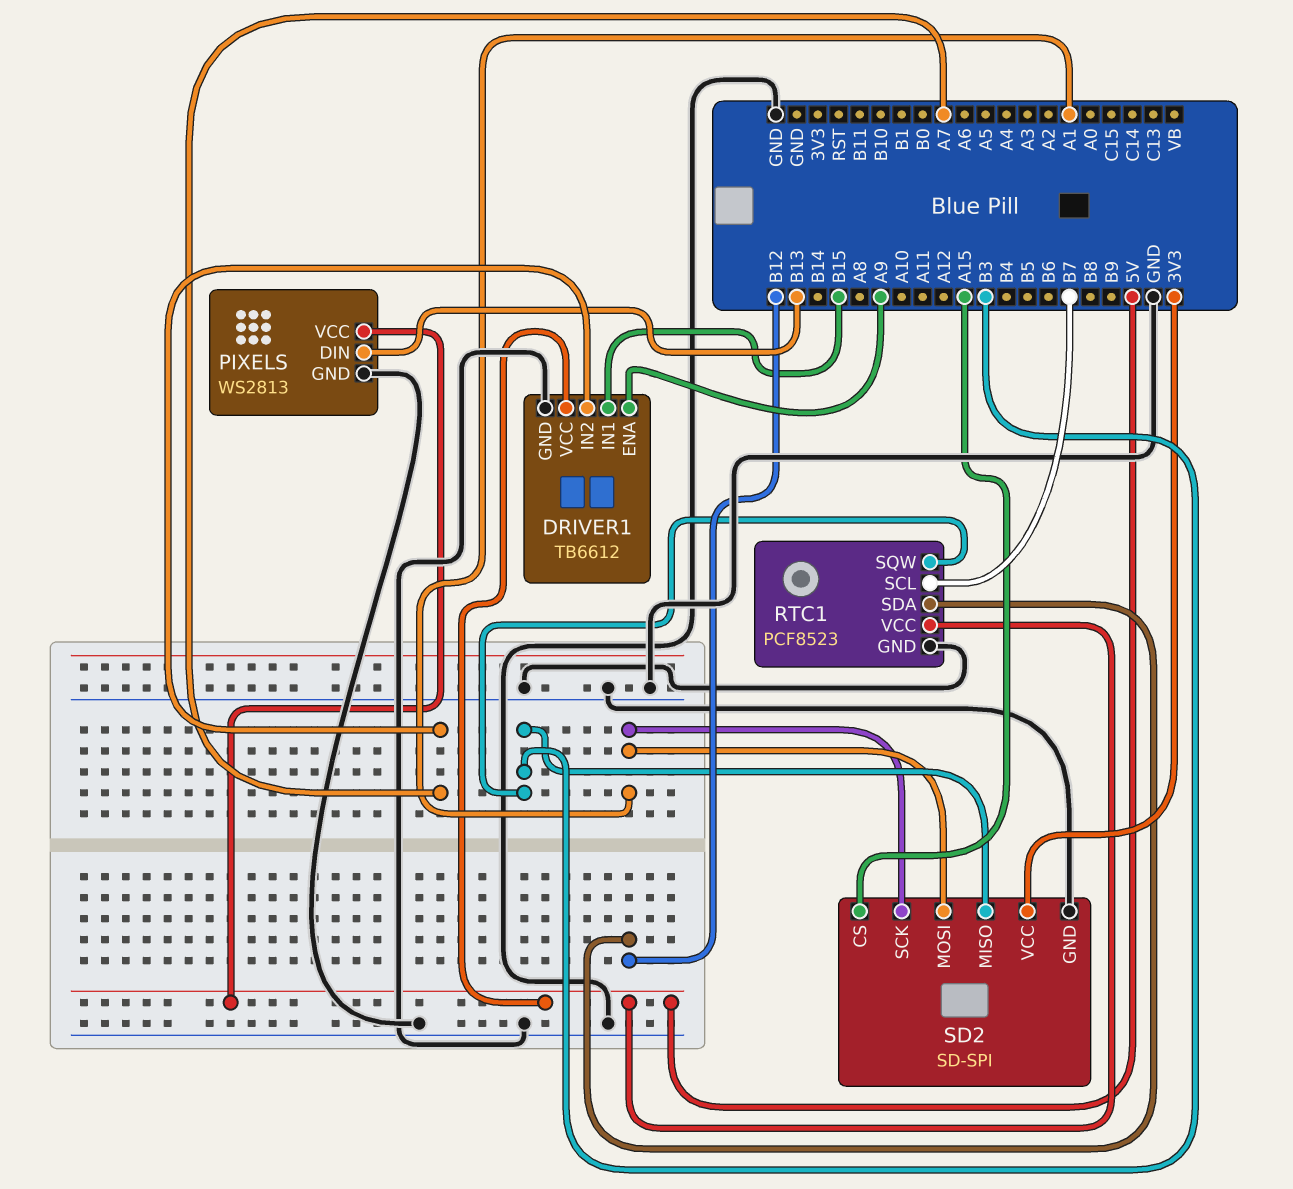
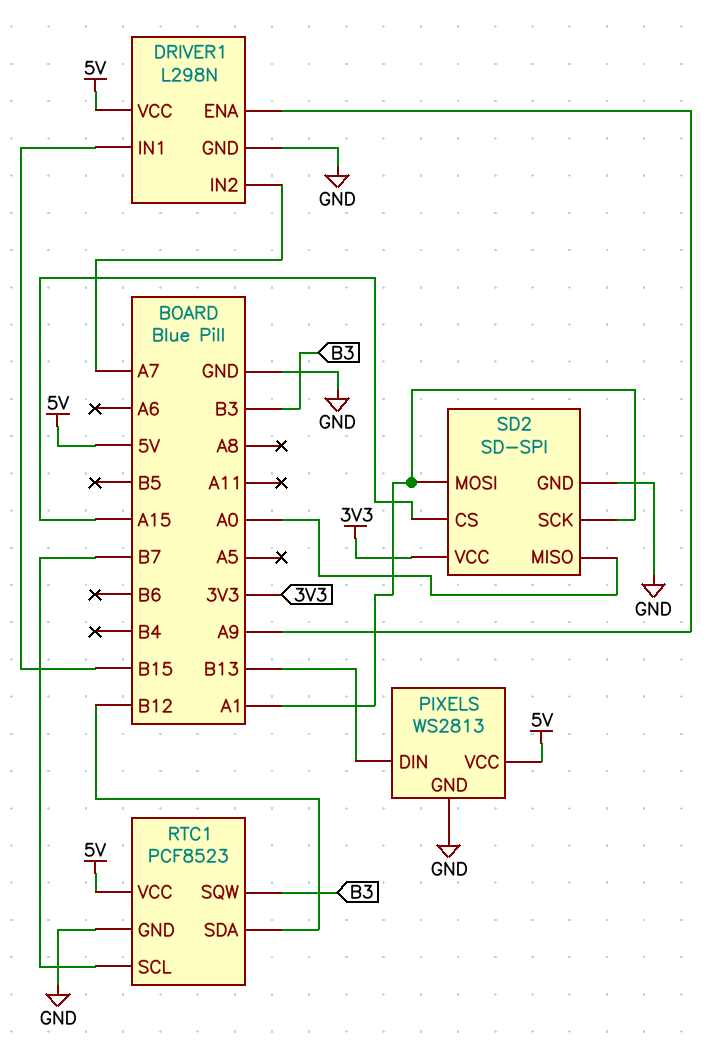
DRIVER1: TB6612 -> L298N
SD2 pin MISO: B3 -> A0

